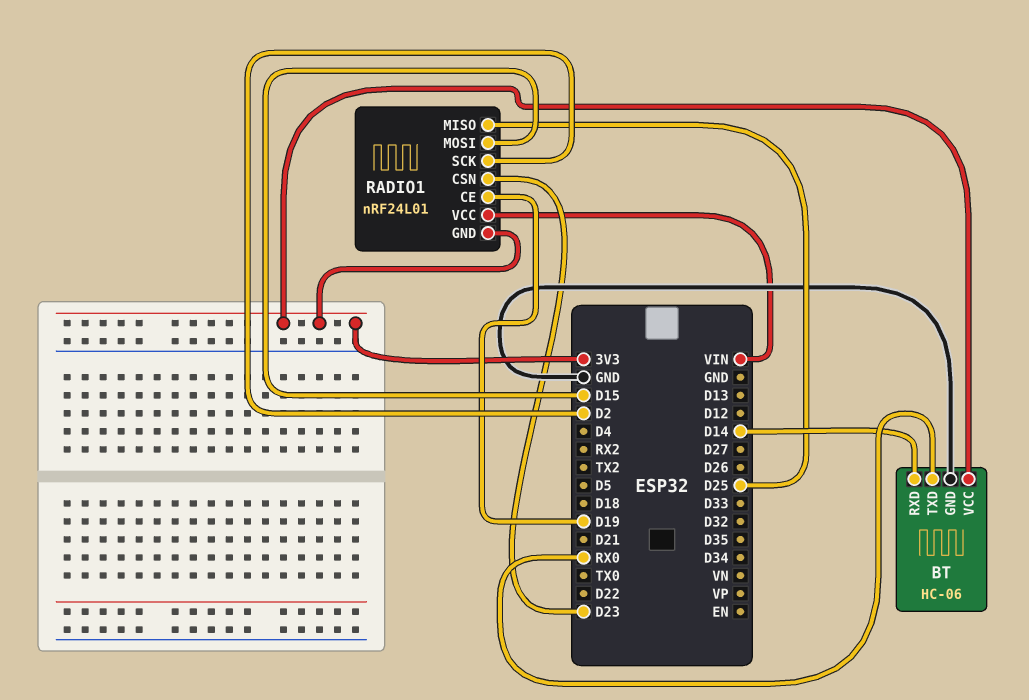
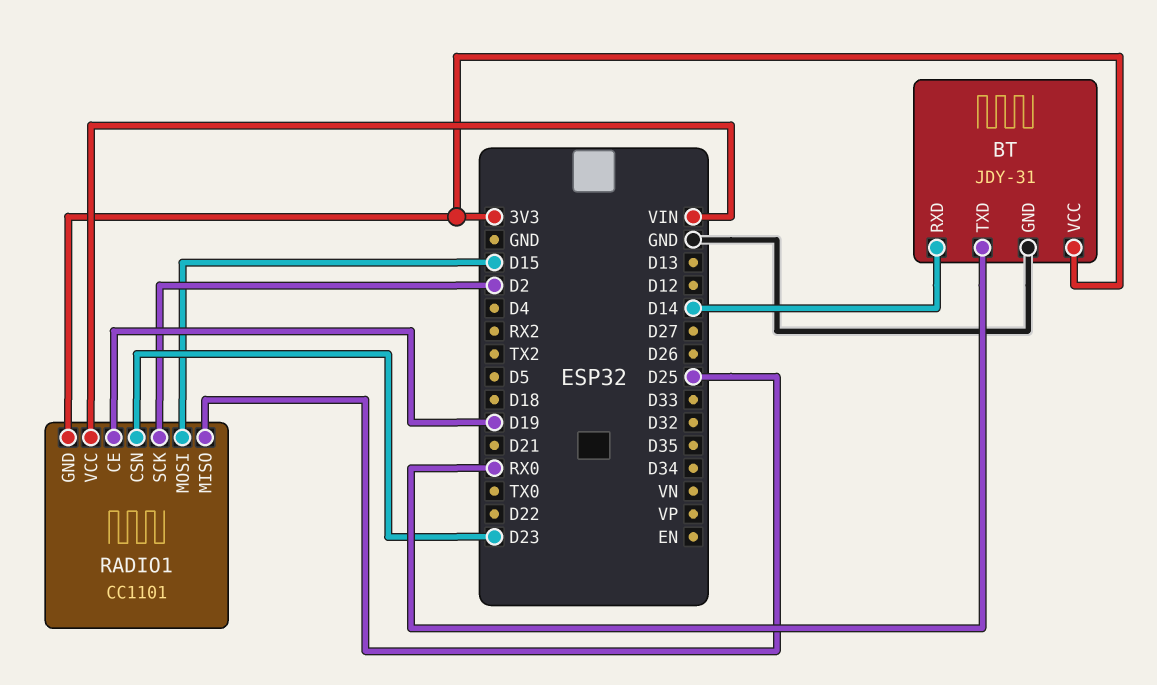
BT: HC-06 -> JDY-31
RADIO1: nRF24L01 -> CC1101

